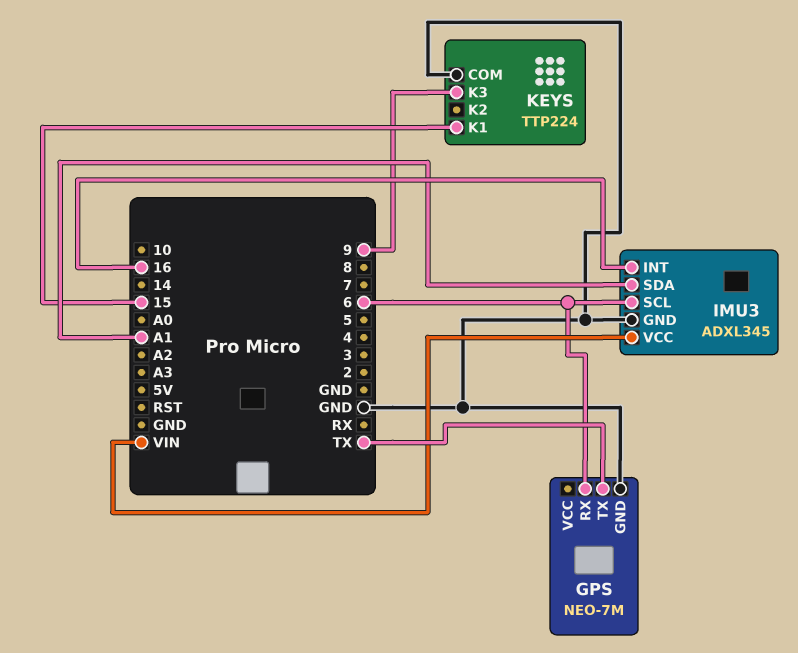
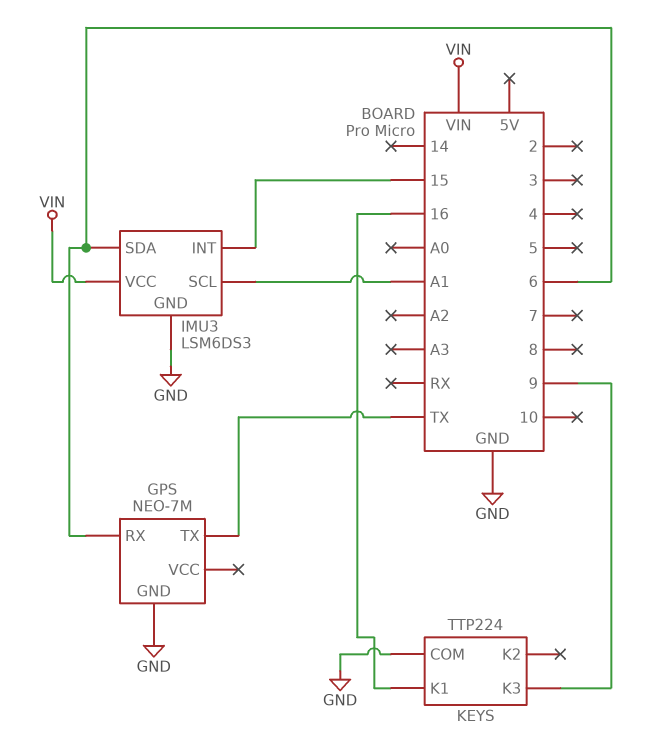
IMU3: ADXL345 -> LSM6DS3
IMU3 pin INT: 16 -> 15
IMU3 pin SCL: 6 -> A1
IMU3 pin SDA: A1 -> 6
KEYS pin K1: 15 -> 16

